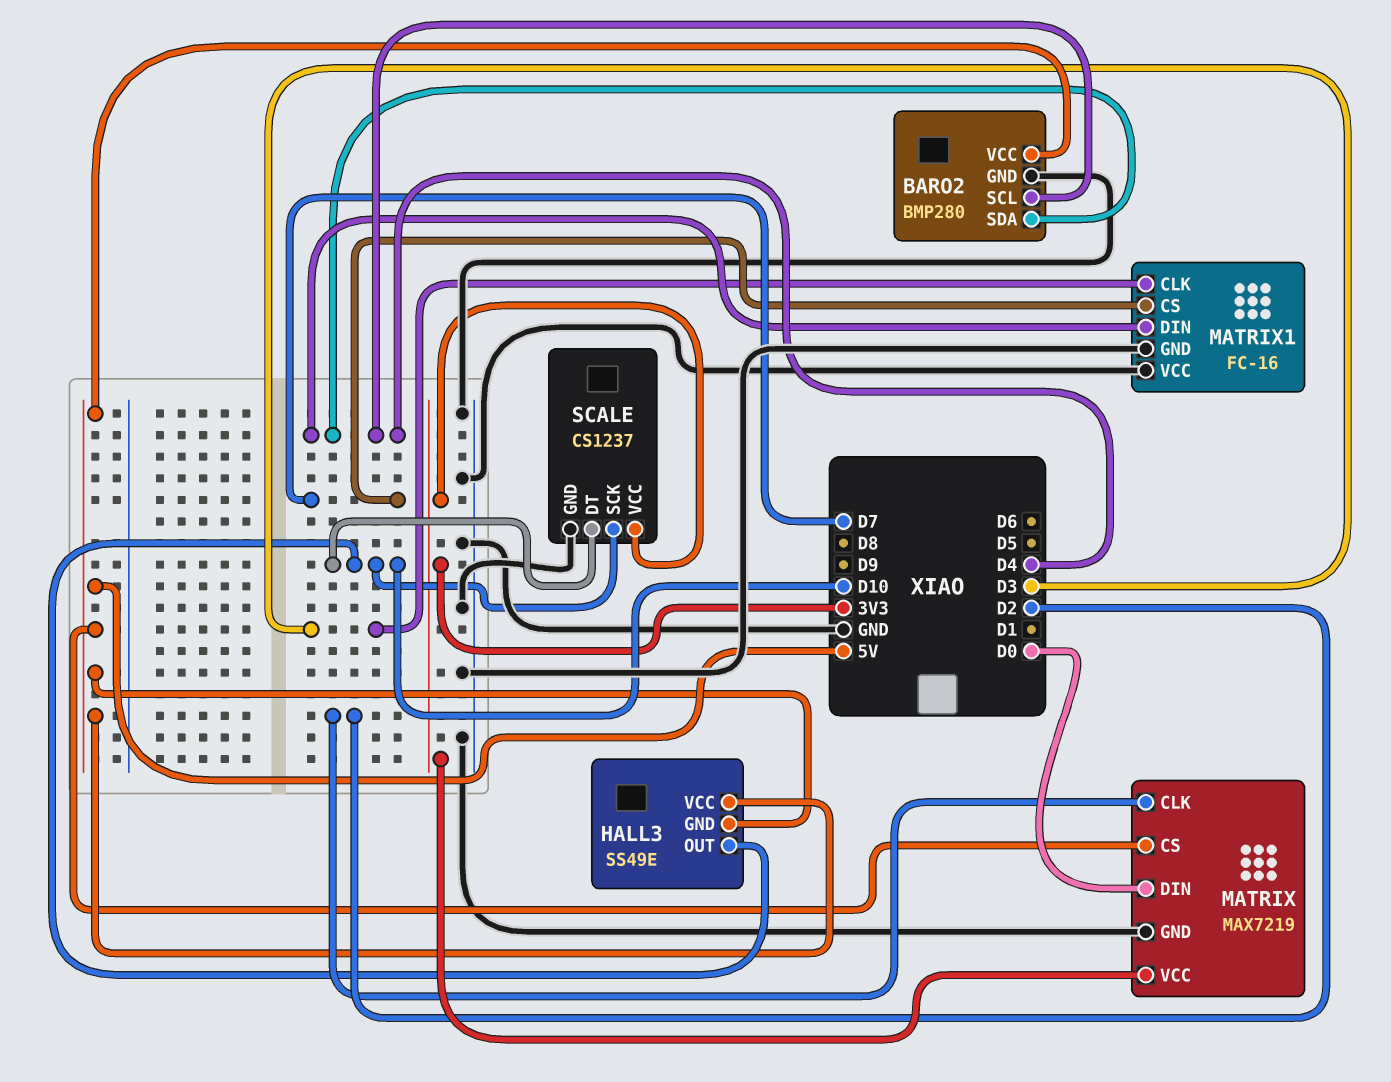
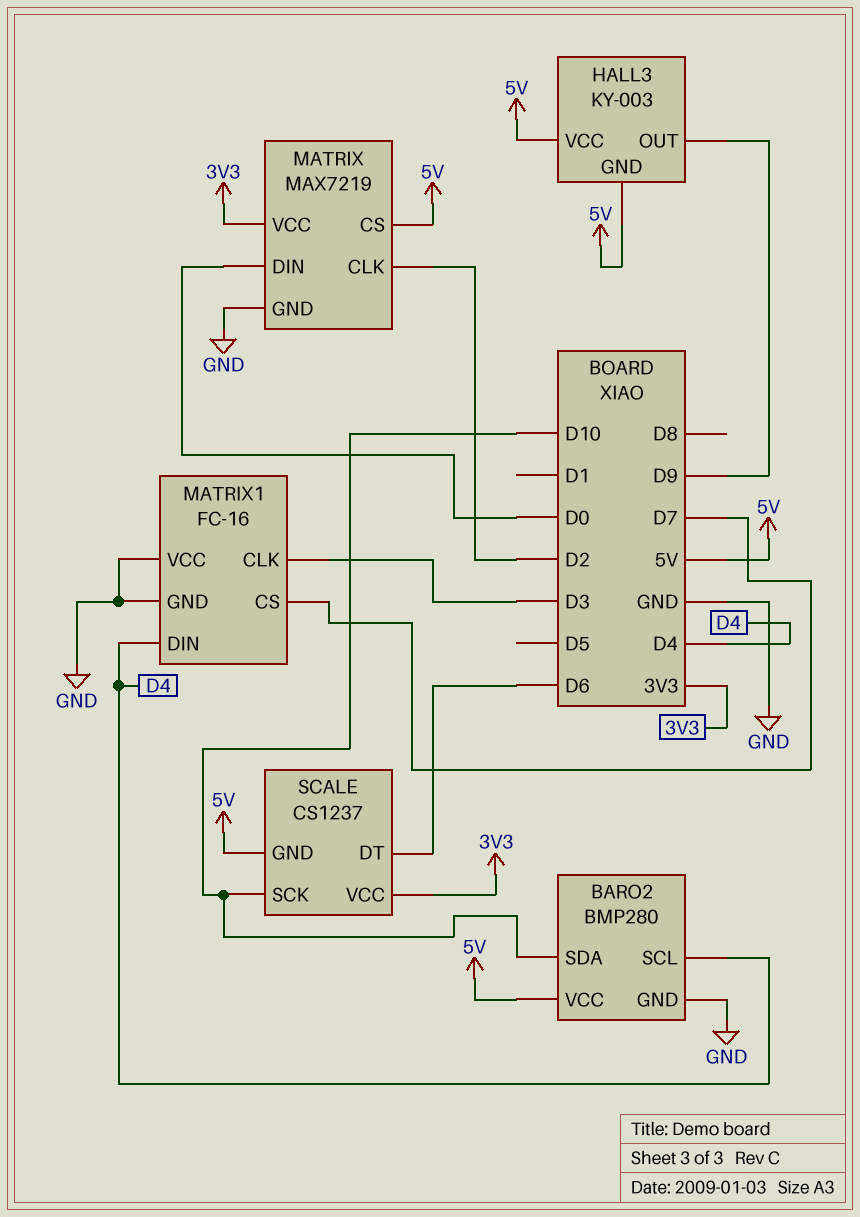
BARO2 pin SDA: D4 -> D10
HALL3: SS49E -> KY-003
HALL3 pin OUT: D10 -> D9
SCALE pin DT: D10 -> D6
SCALE pin GND: GND -> 5V

